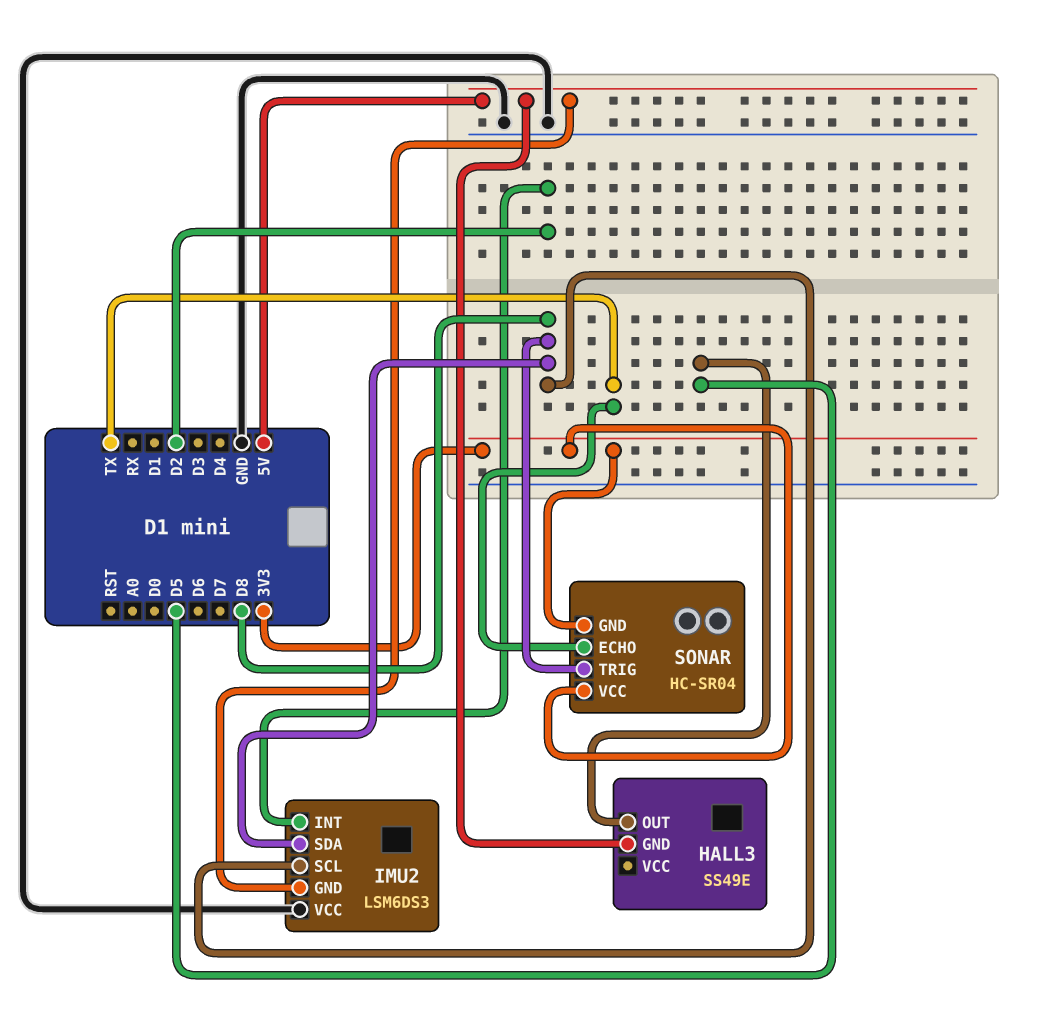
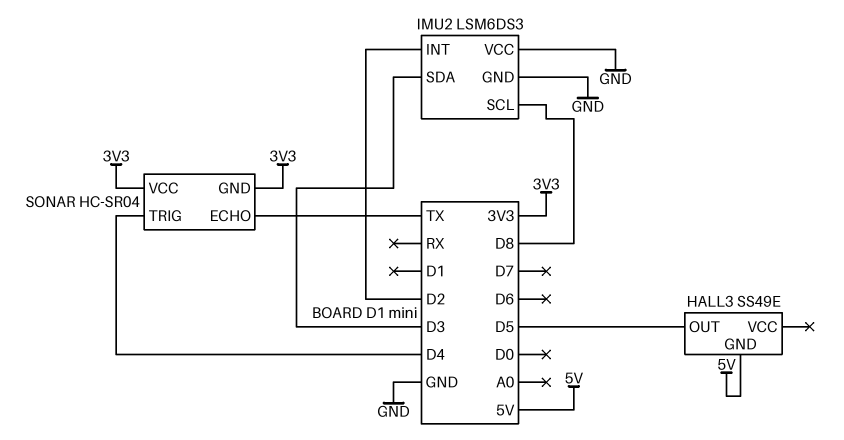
IMU2 pin GND: 5V -> GND
IMU2 pin SDA: D8 -> D3
SONAR pin TRIG: D8 -> D4

